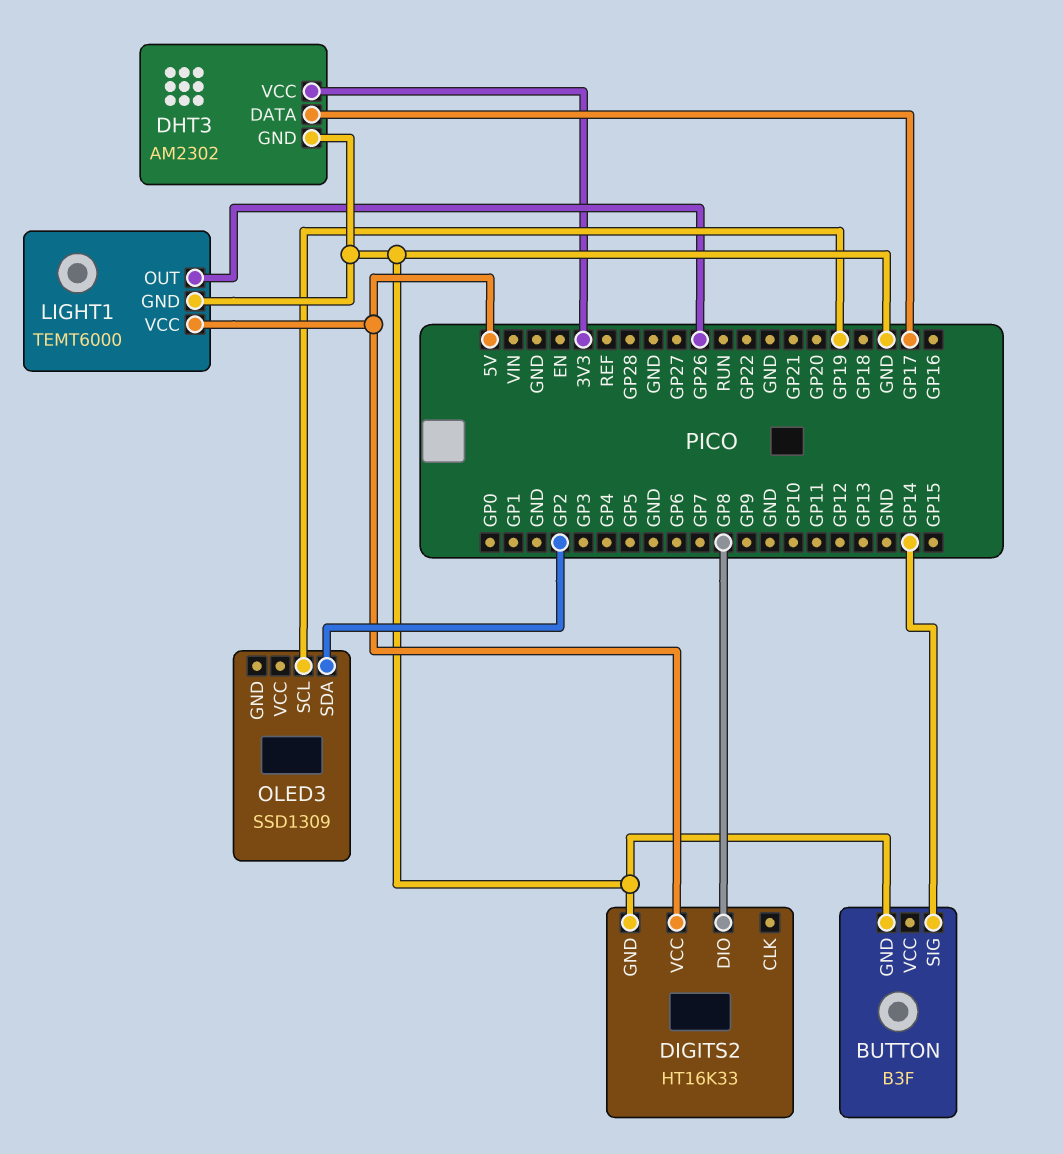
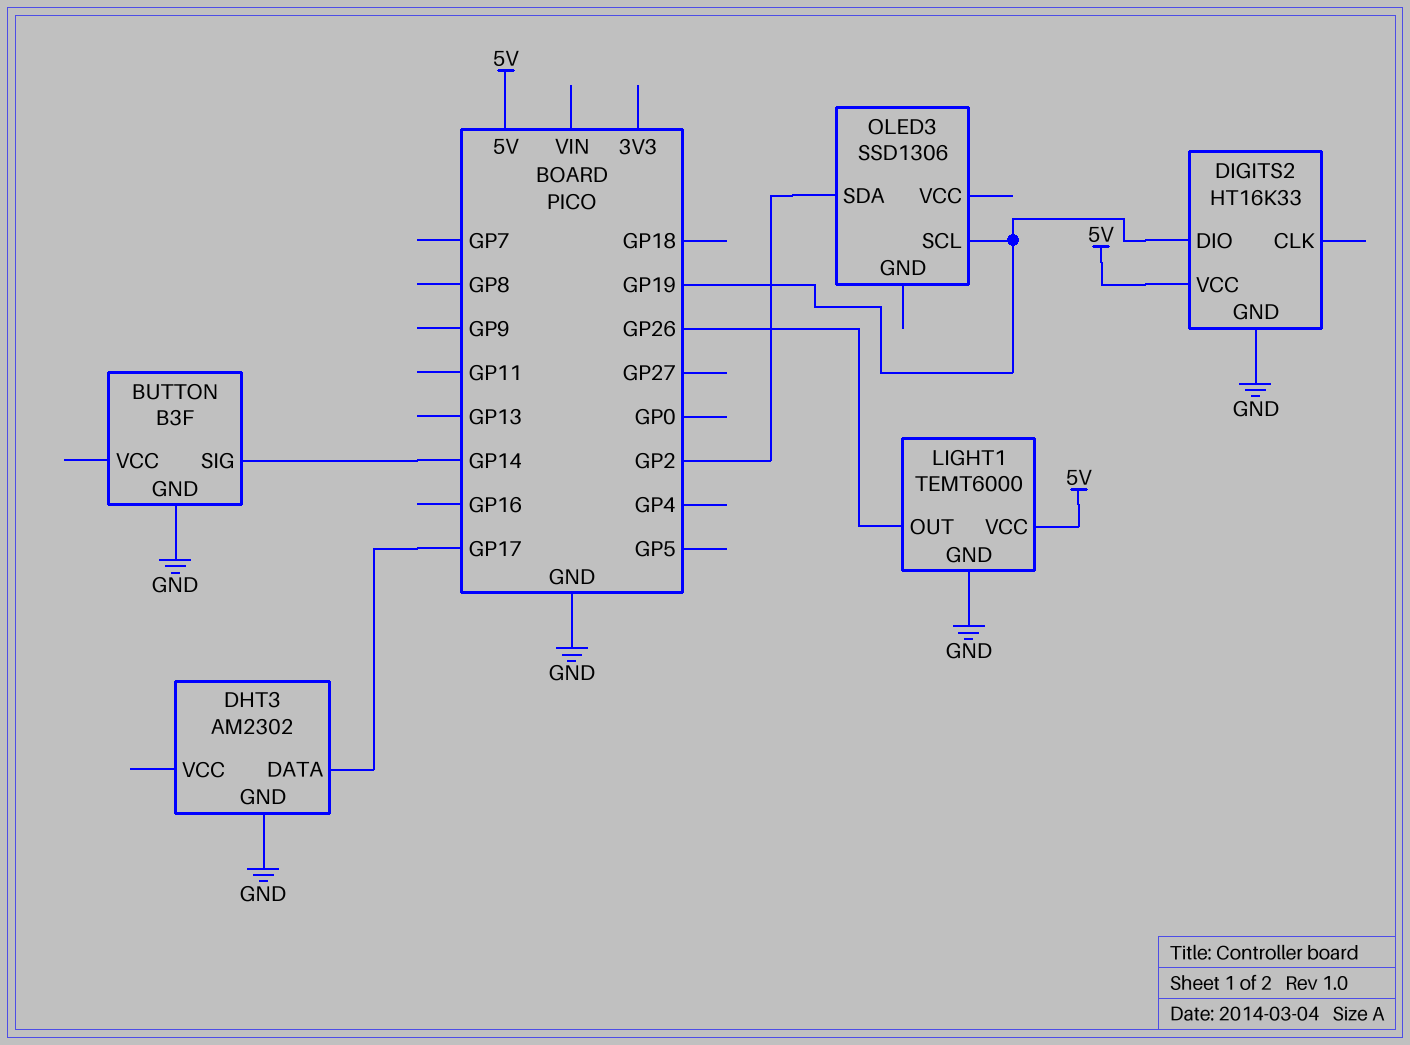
DHT3 pin VCC: 3V3 -> none
DIGITS2 pin DIO: GP8 -> GP19
OLED3: SSD1309 -> SSD1306

